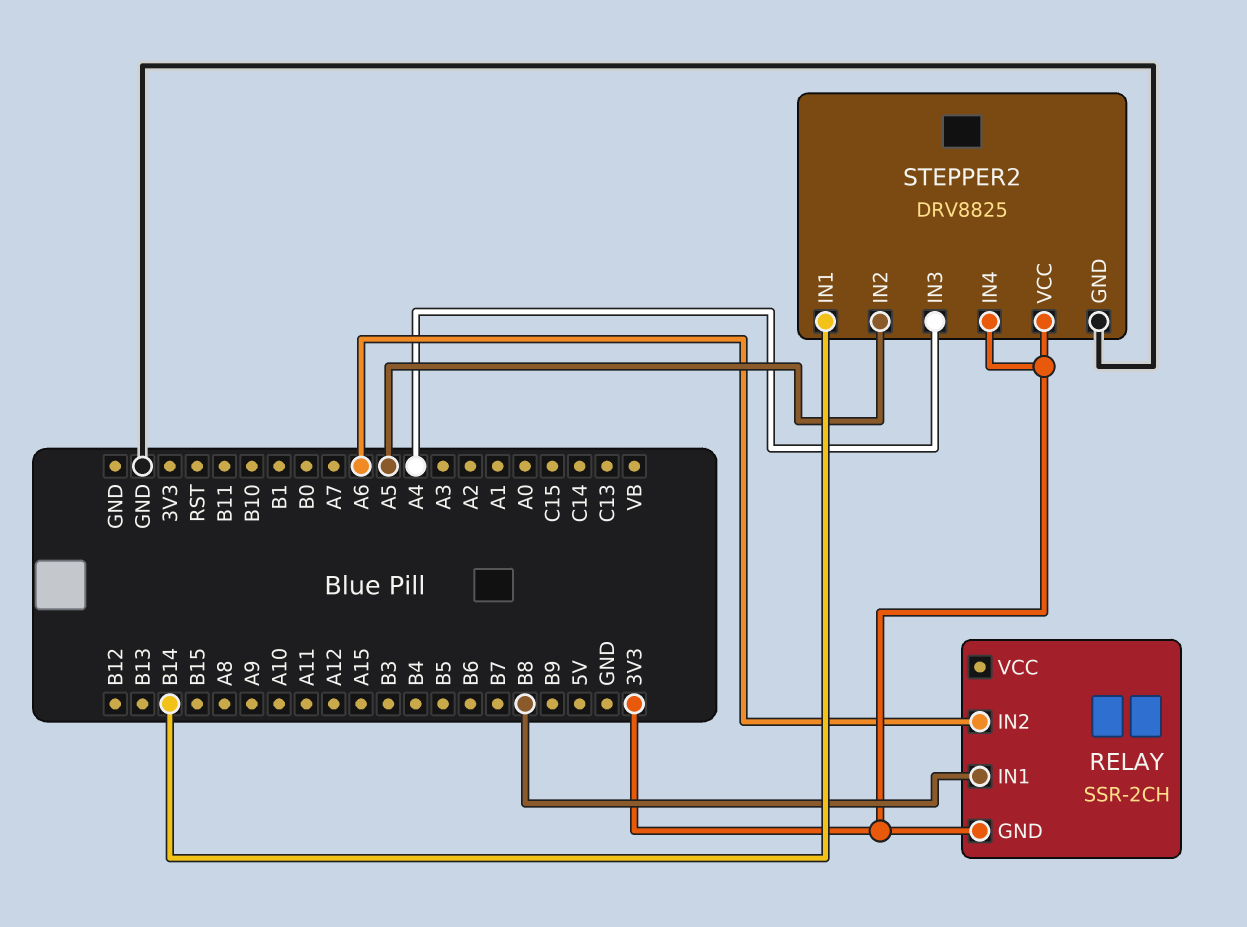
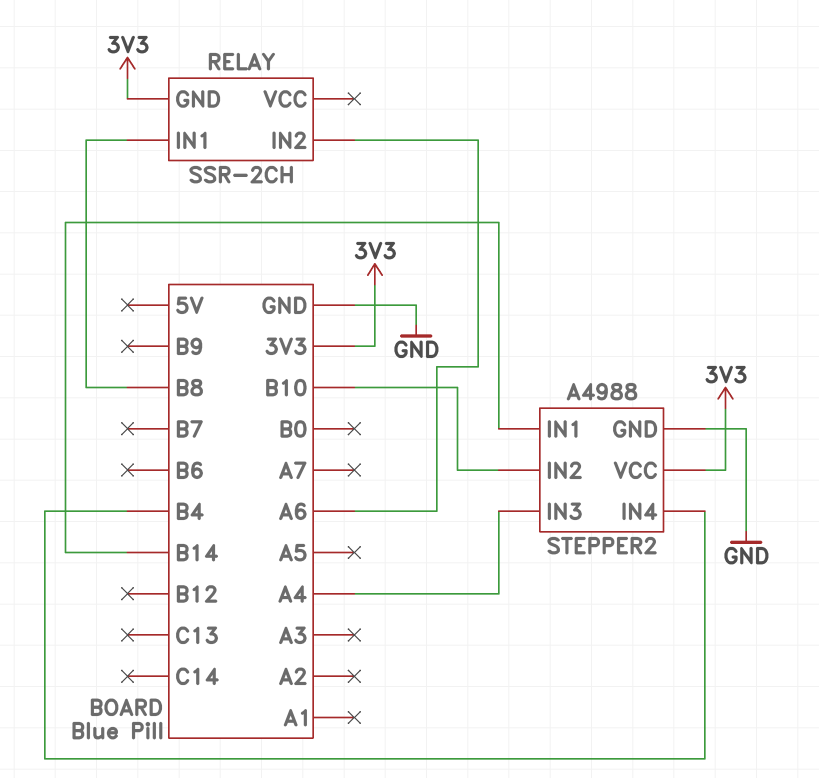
STEPPER2: DRV8825 -> A4988
STEPPER2 pin IN2: A5 -> B10
STEPPER2 pin IN4: 3V3 -> B4

